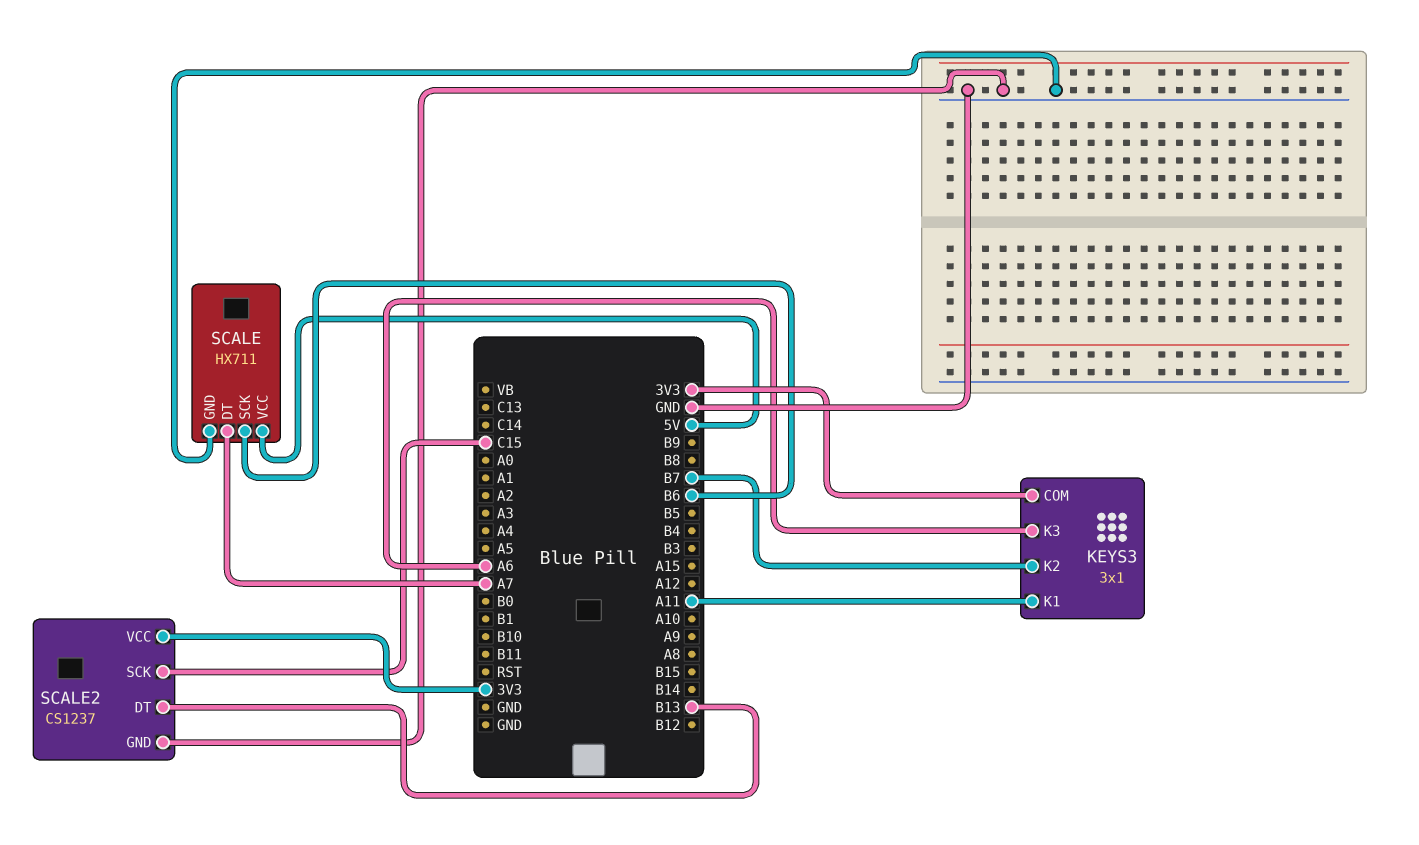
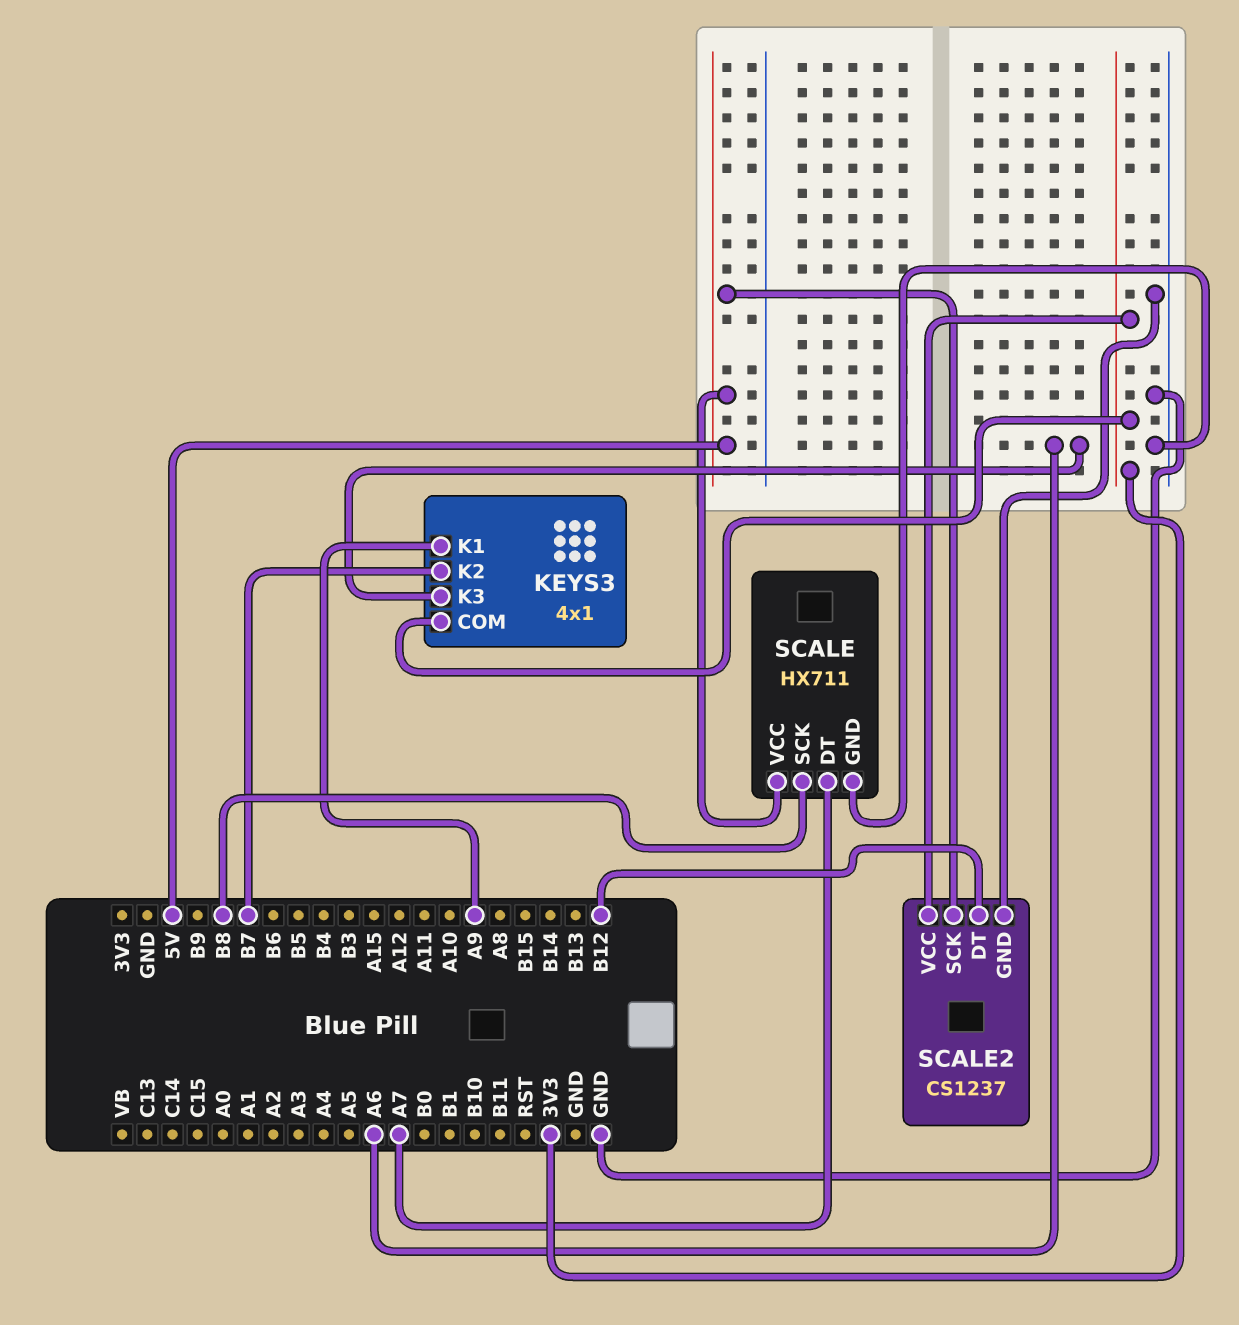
KEYS3: 3x1 -> 4x1
KEYS3 pin K1: A11 -> A9
SCALE pin SCK: B6 -> B8
SCALE2 pin DT: B13 -> B12
SCALE2 pin SCK: C15 -> 5V

